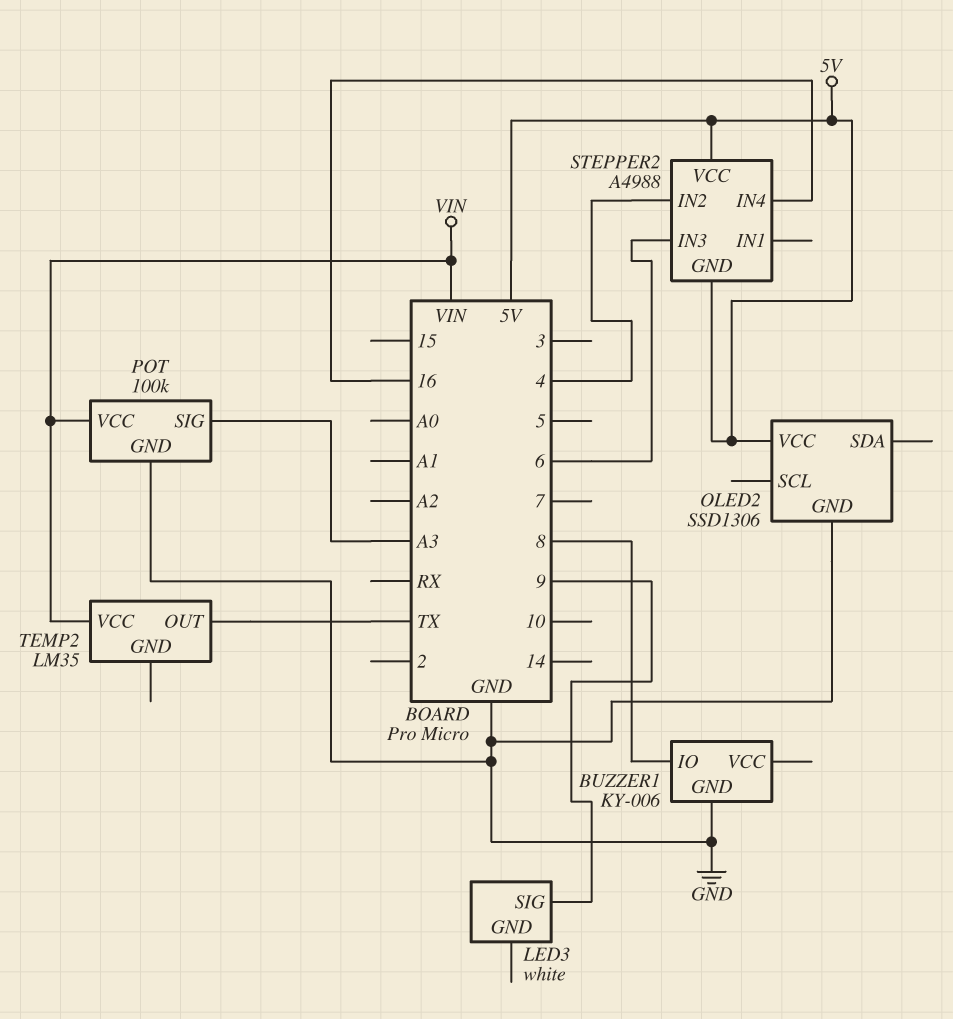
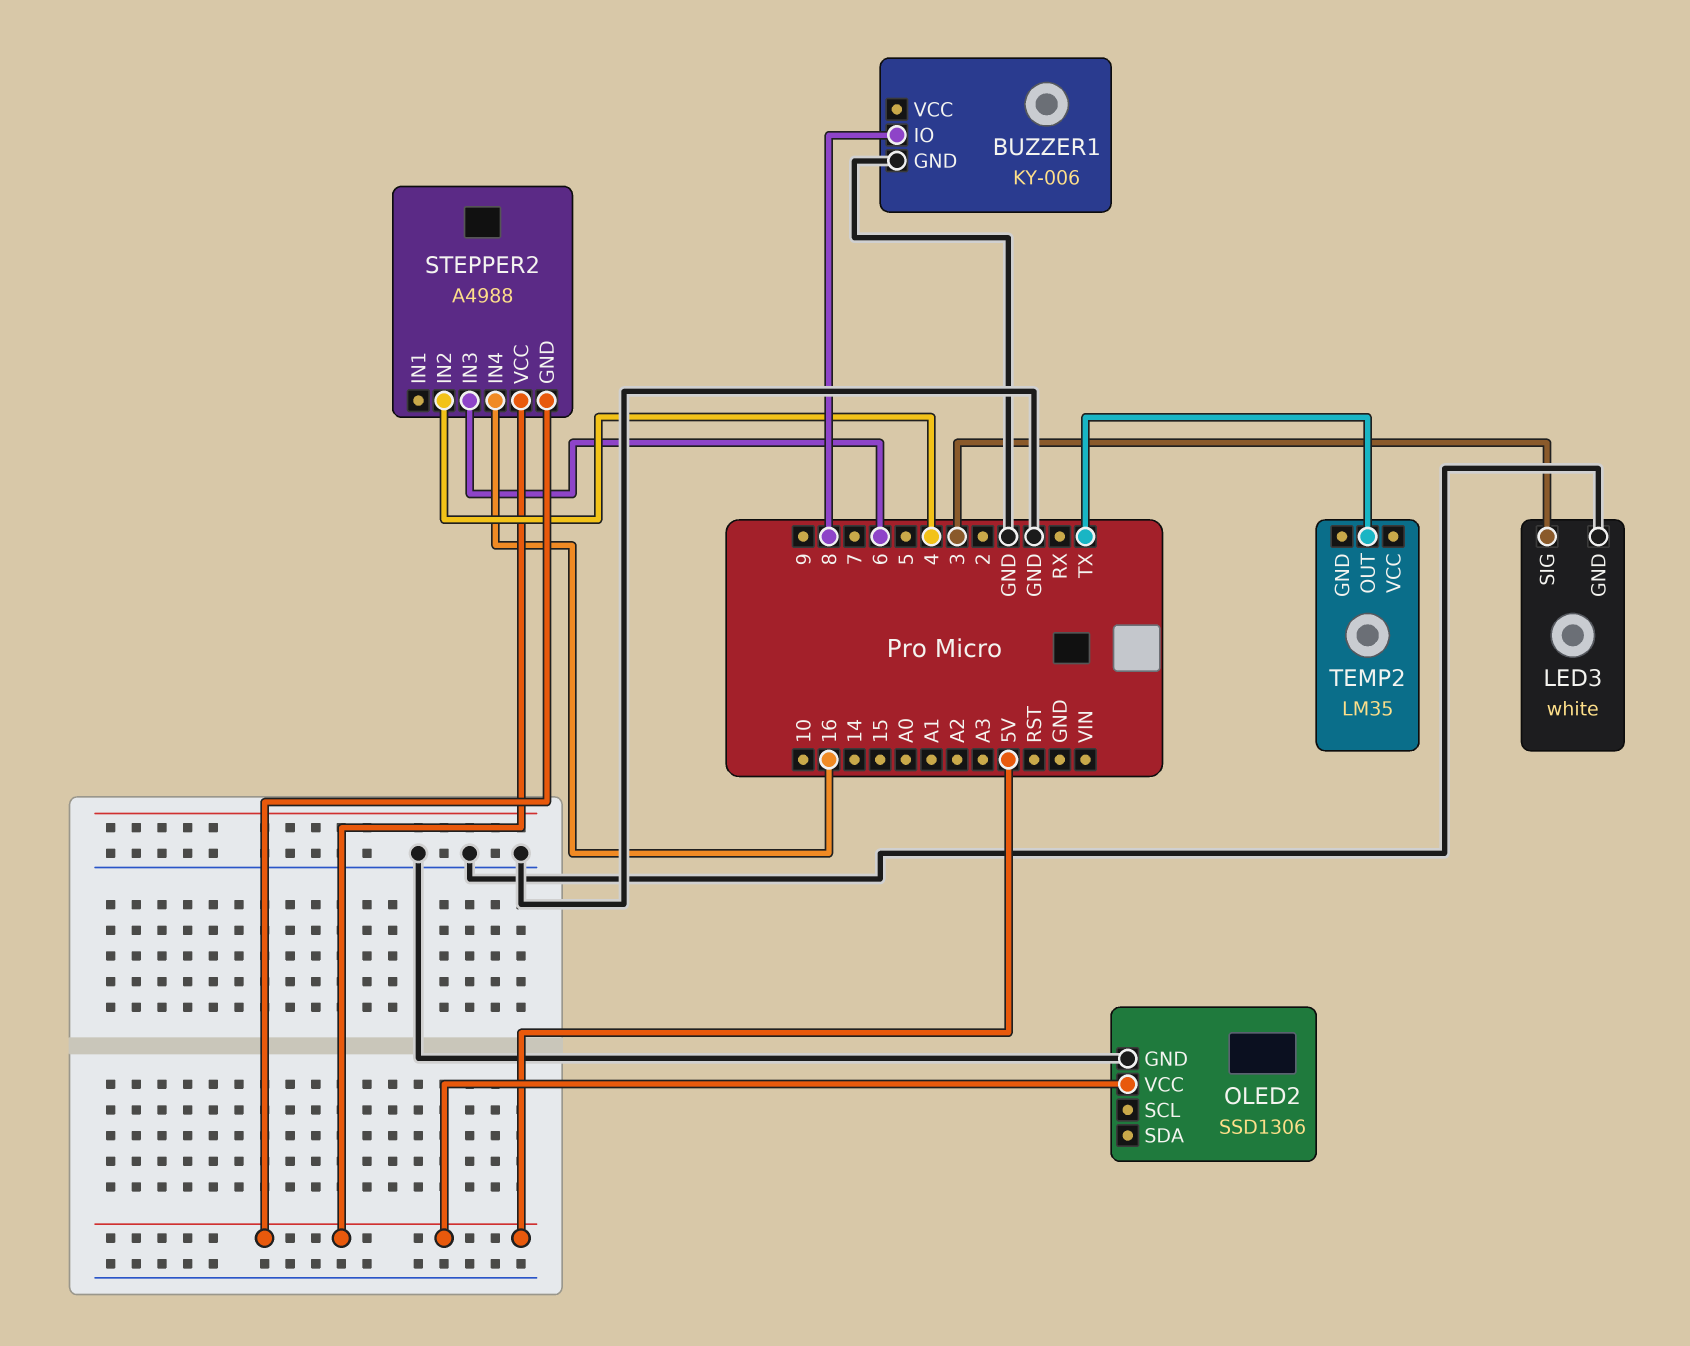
LED3 pin GND: none -> GND
LED3 pin SIG: 9 -> 3
POT: 100k -> none
POT pin GND: GND -> none
POT pin SIG: A3 -> none
POT pin VCC: VIN -> none
TEMP2 pin VCC: VIN -> none

